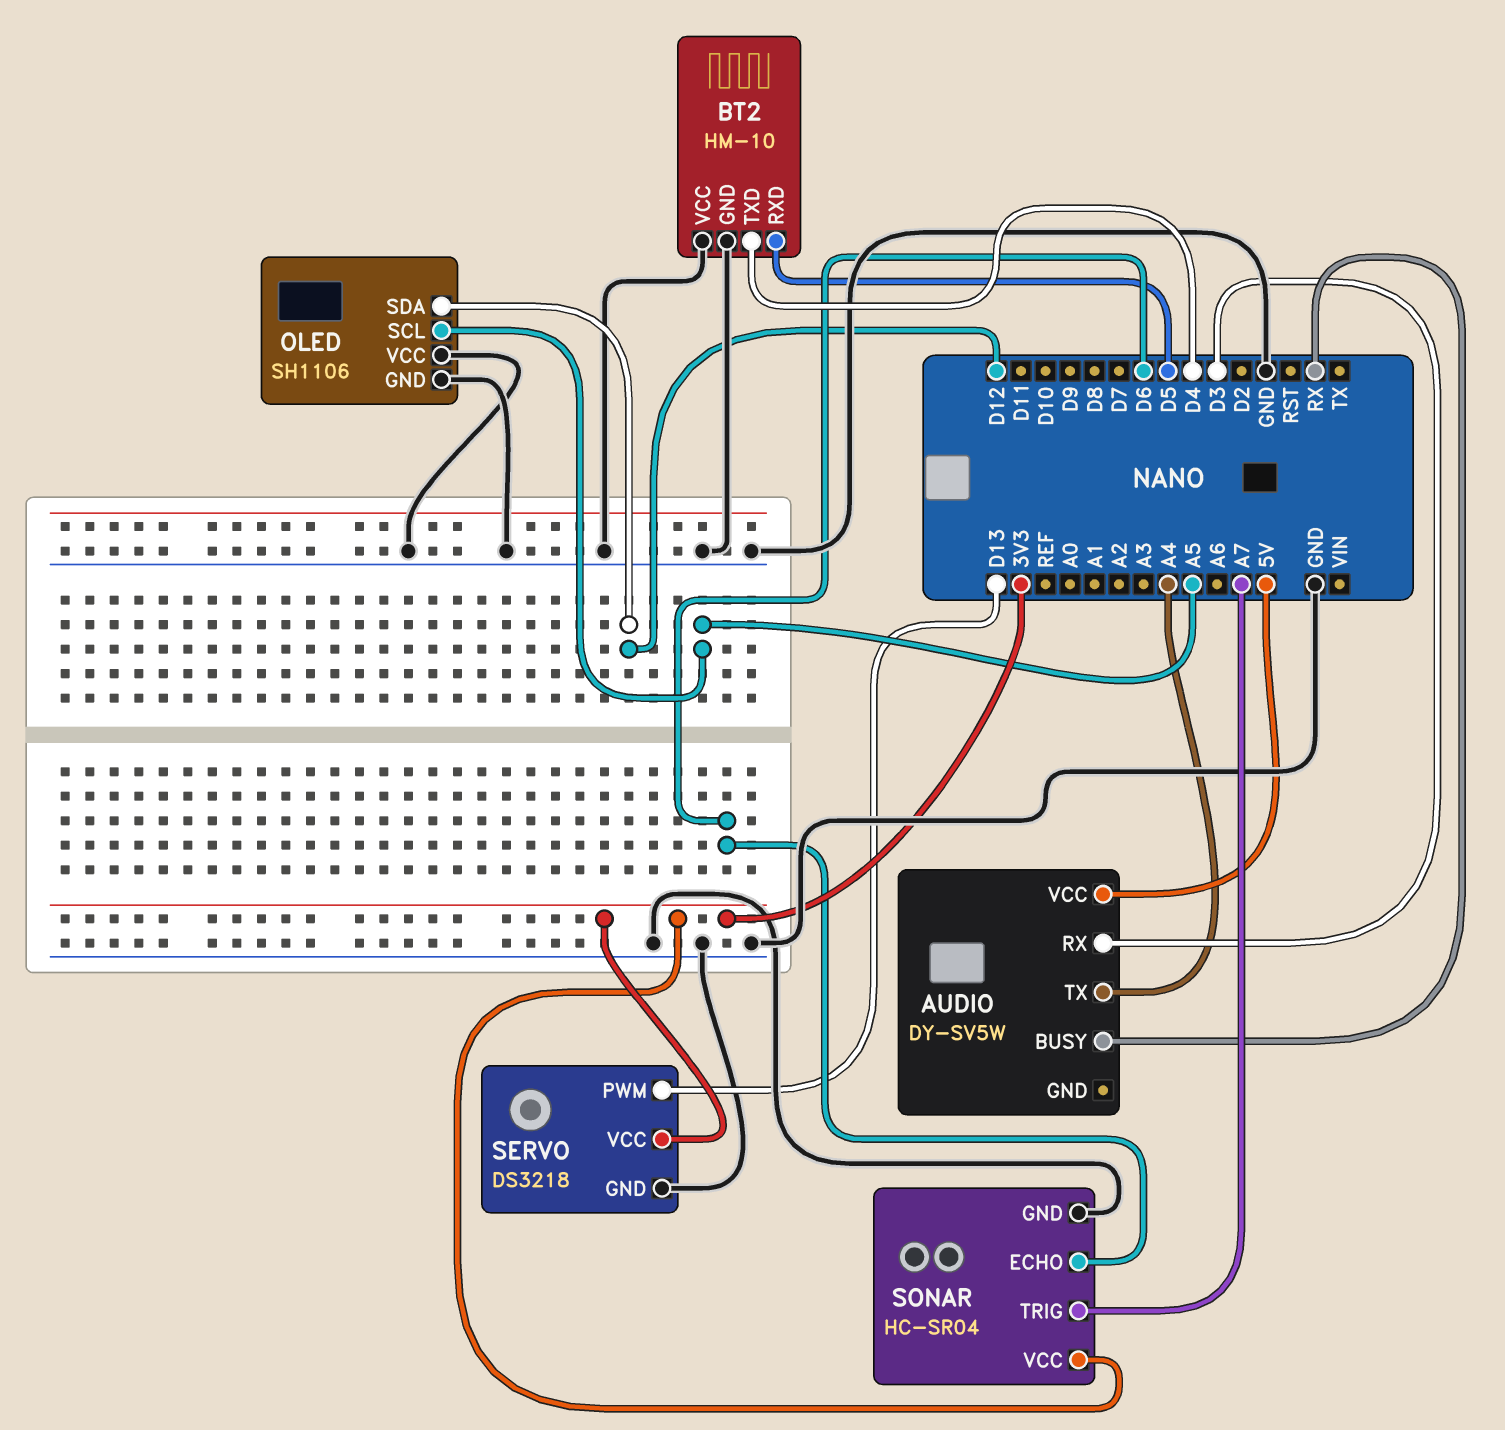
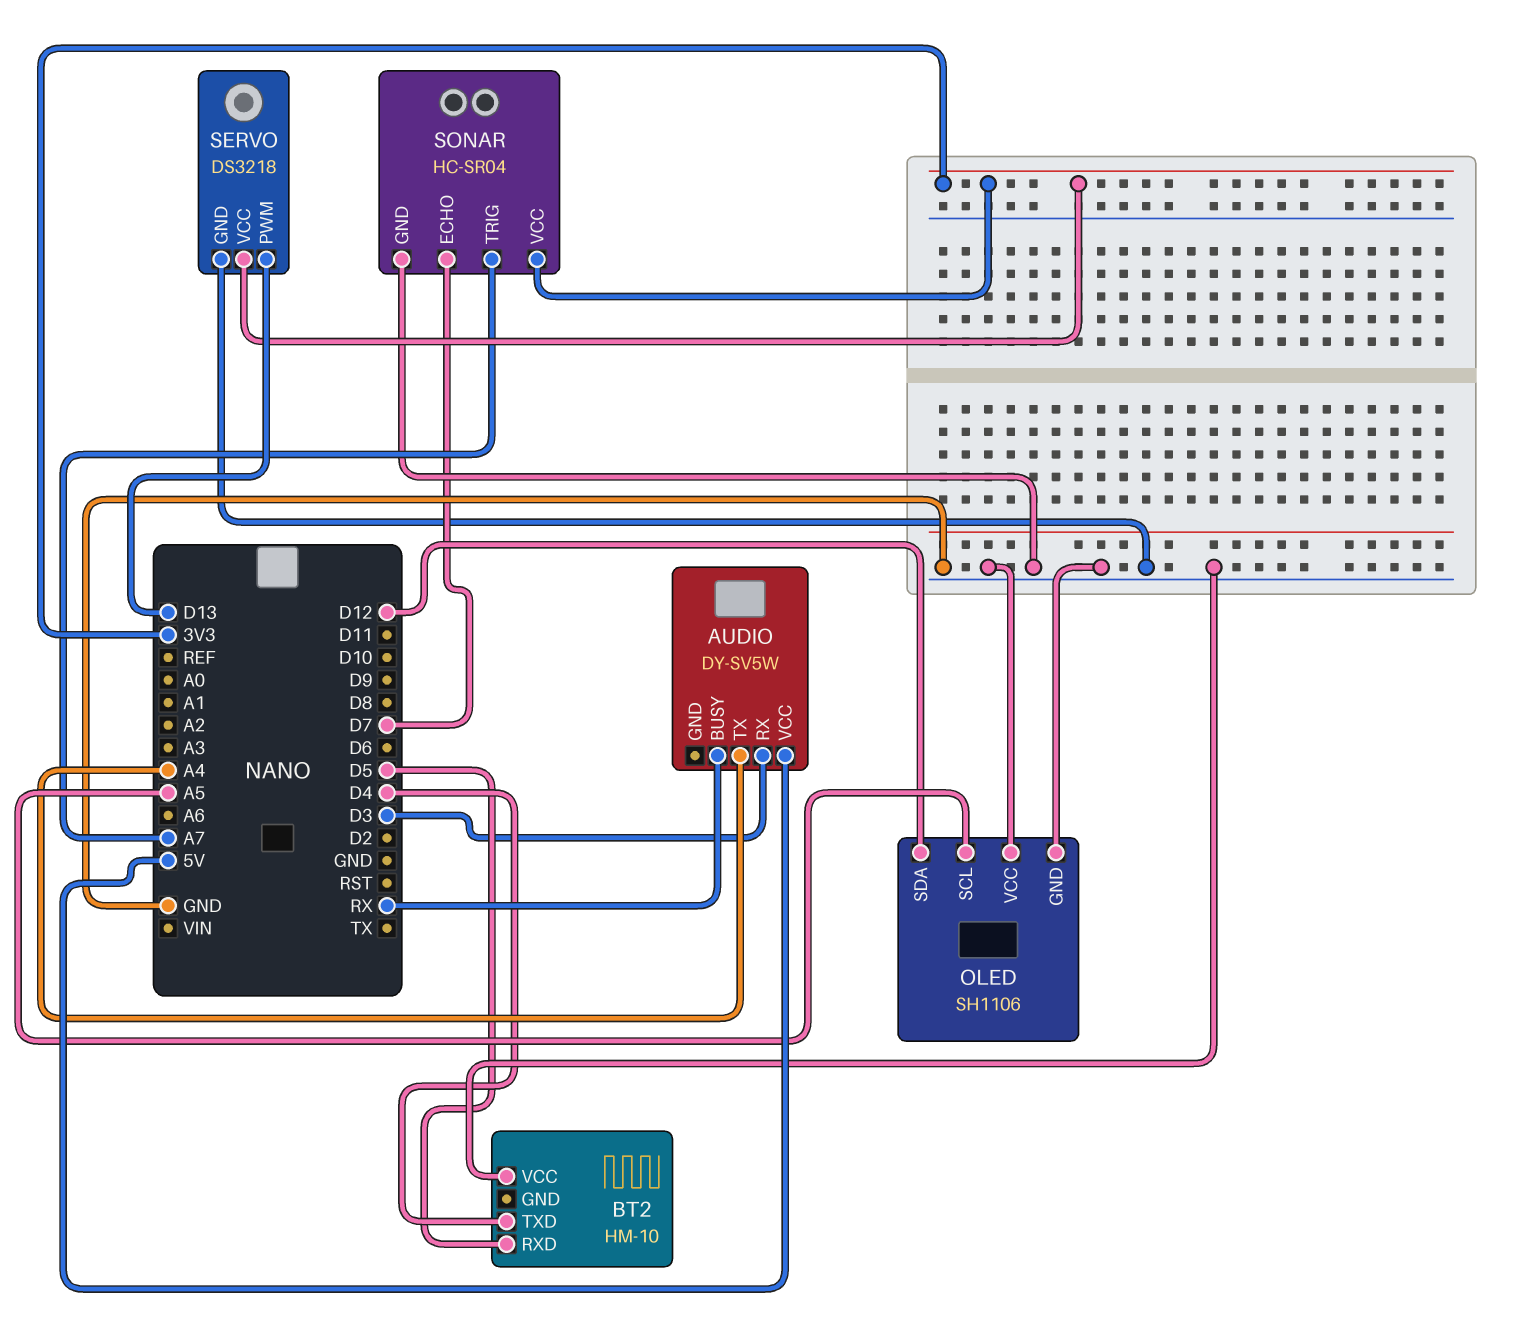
BT2 pin GND: GND -> none
SONAR pin ECHO: D6 -> D7

